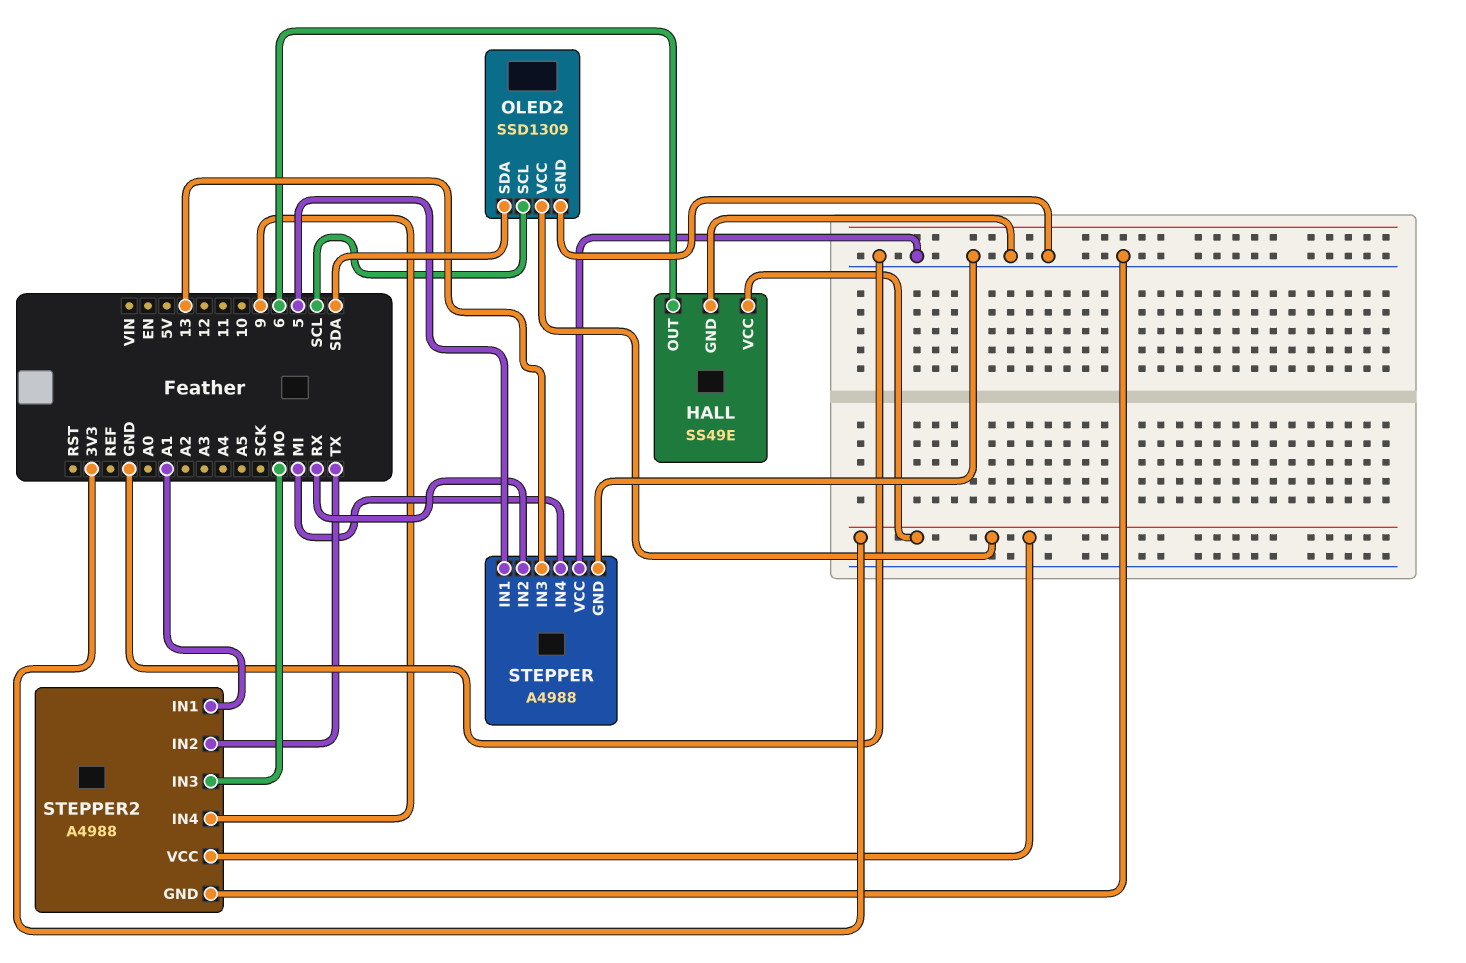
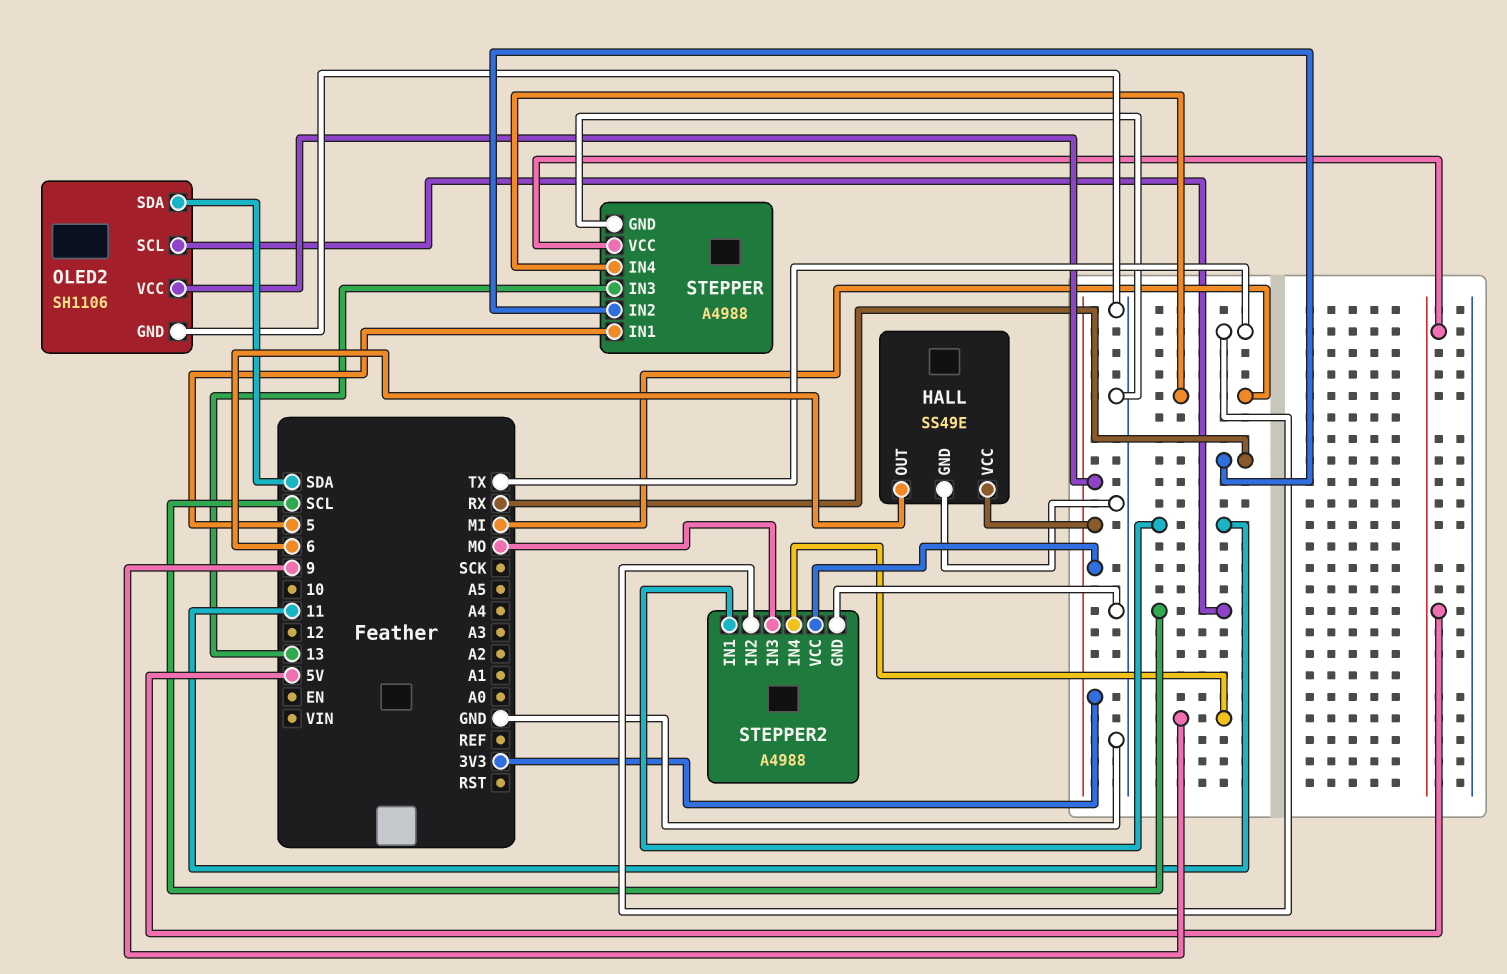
OLED2: SSD1309 -> SH1106
STEPPER pin VCC: GND -> 5V
STEPPER2 pin IN1: A1 -> 11

